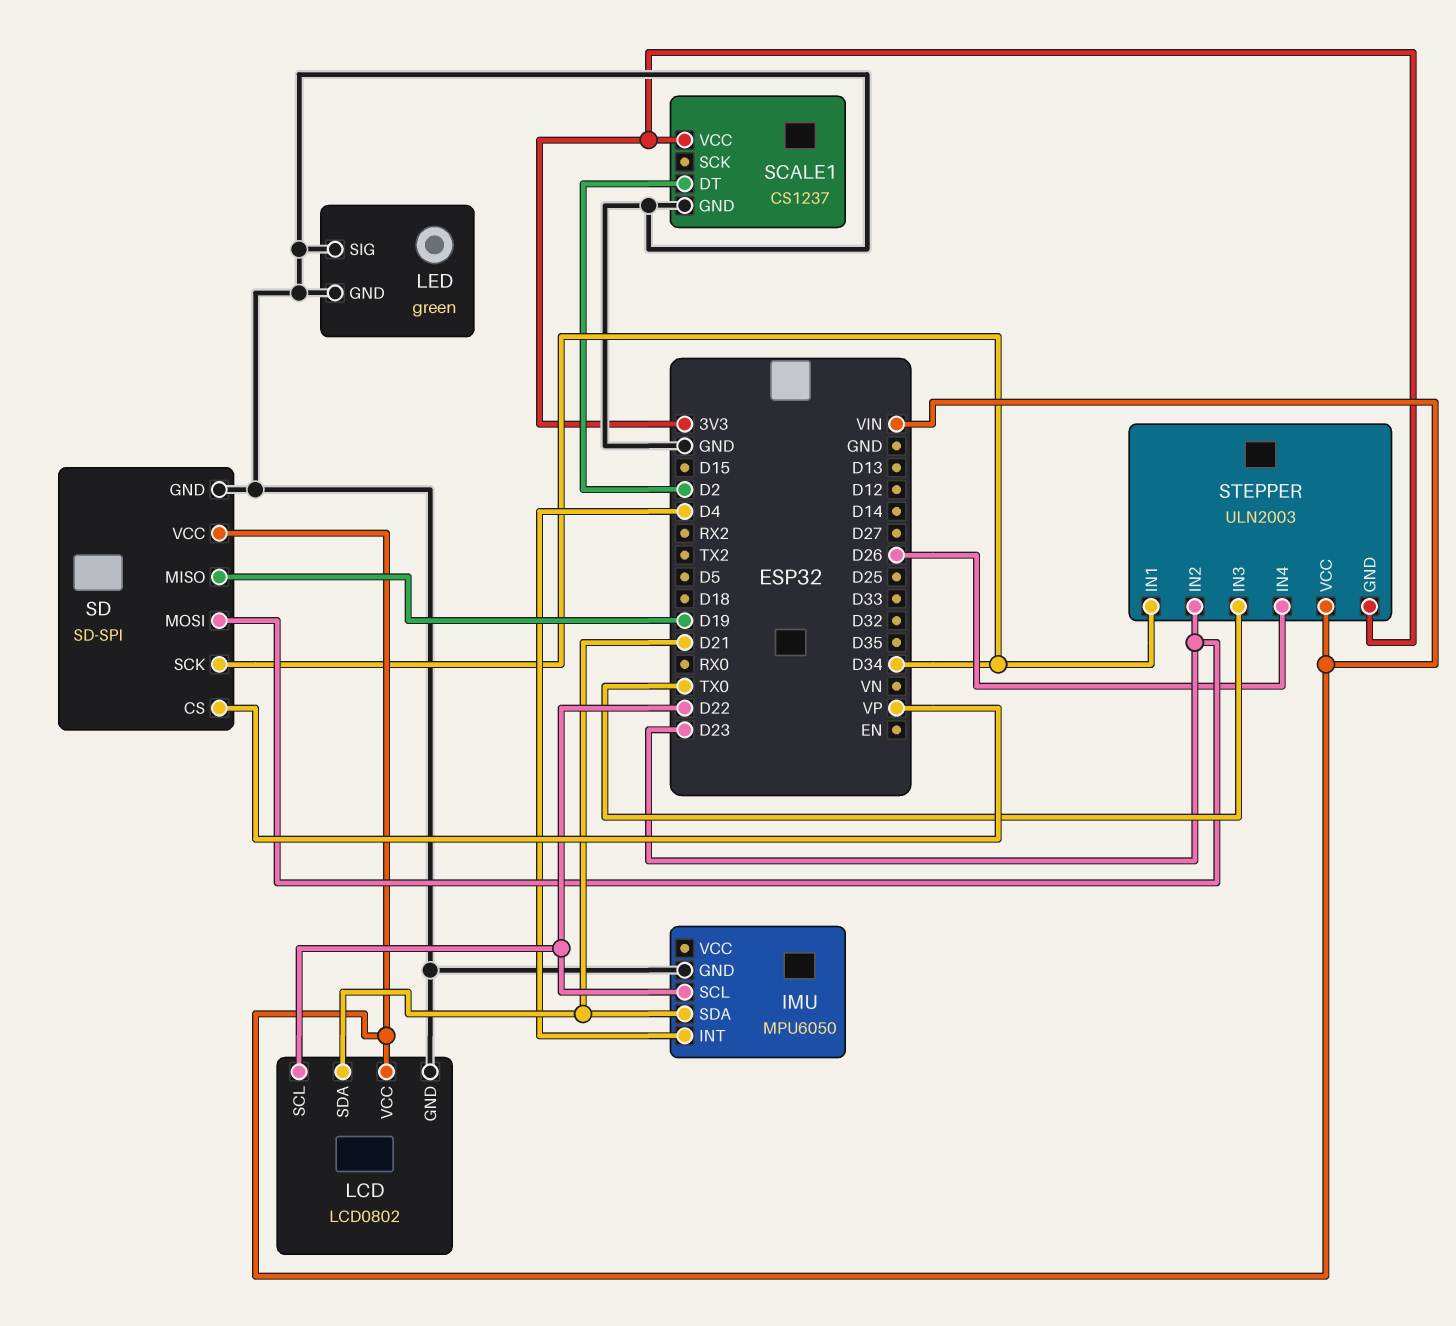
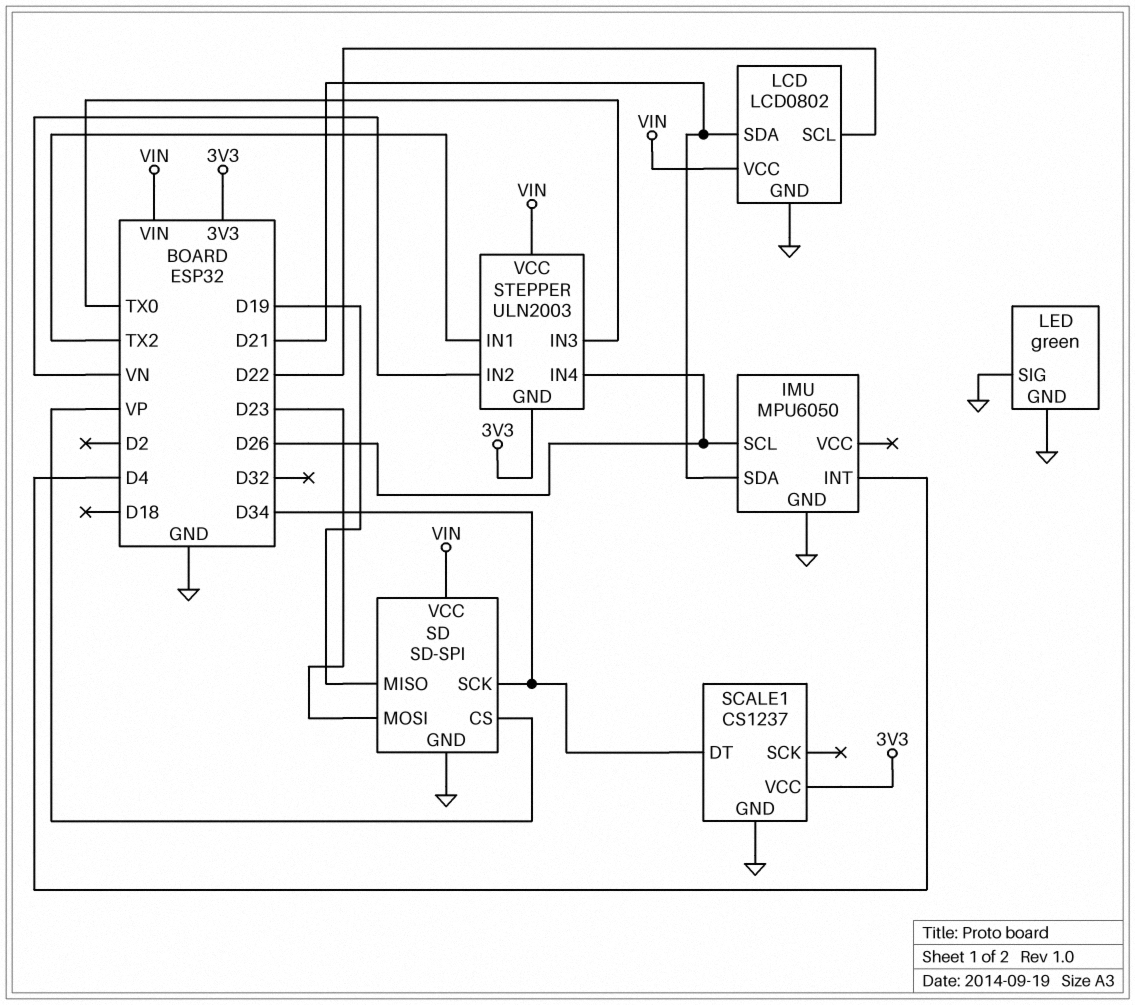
IMU pin SCL: D22 -> D26
SCALE1 pin DT: D2 -> D34
STEPPER pin IN1: D34 -> TX2
STEPPER pin IN2: D23 -> VN

